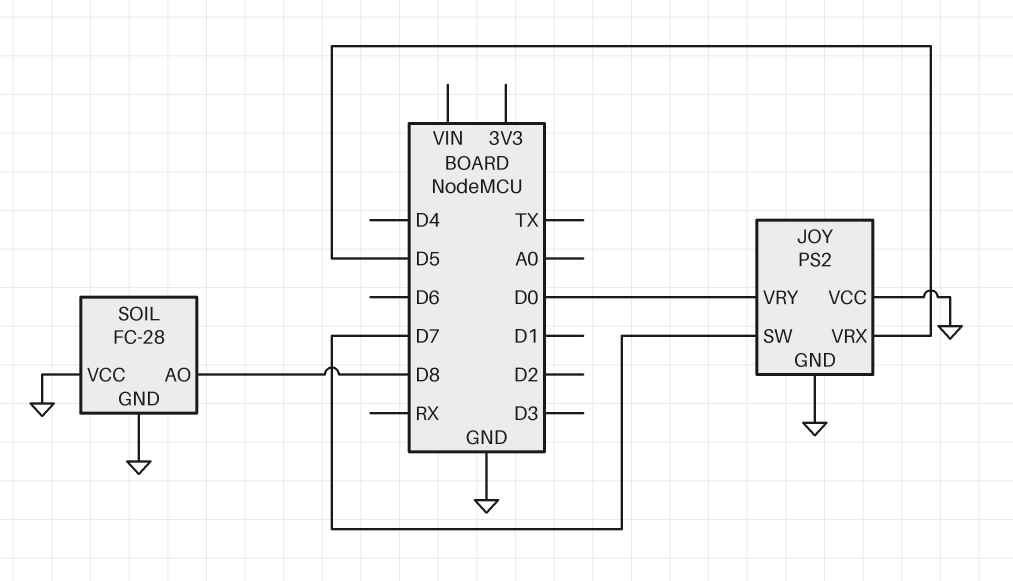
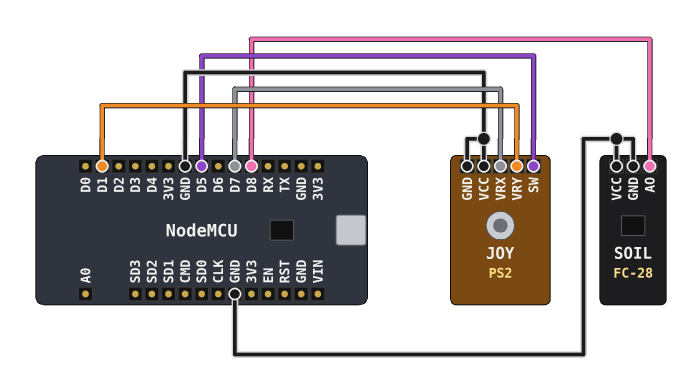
JOY pin SW: D7 -> D5
JOY pin VRX: D5 -> D7
JOY pin VRY: D0 -> D1

